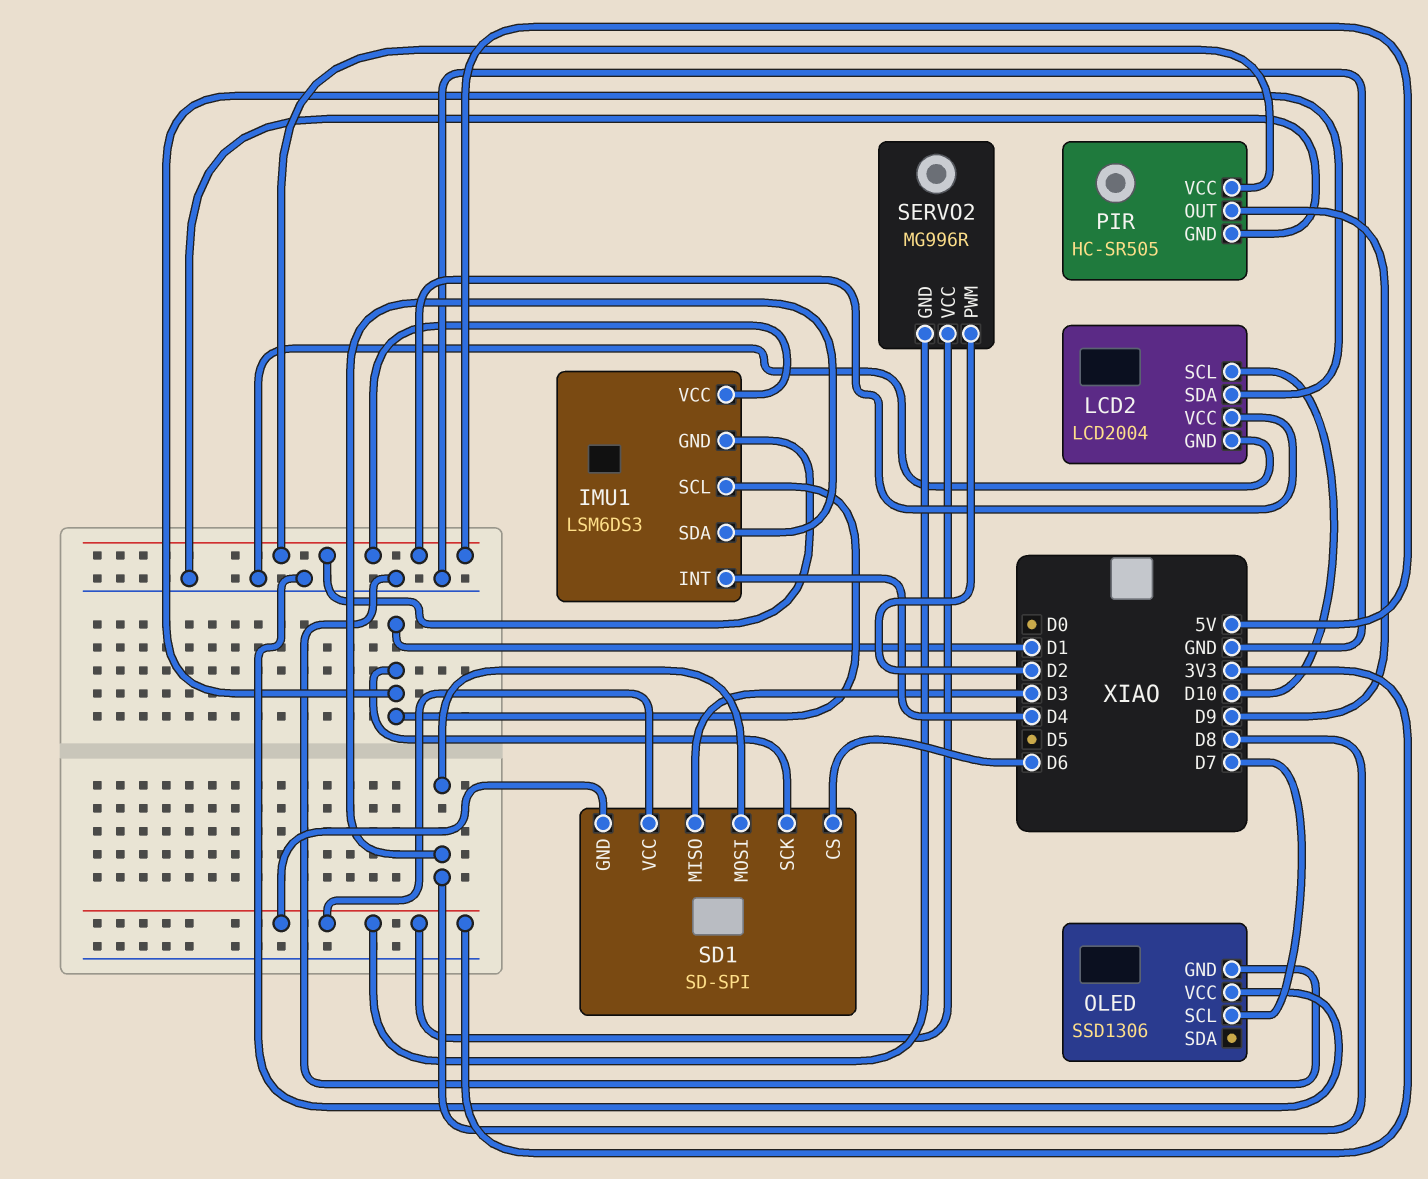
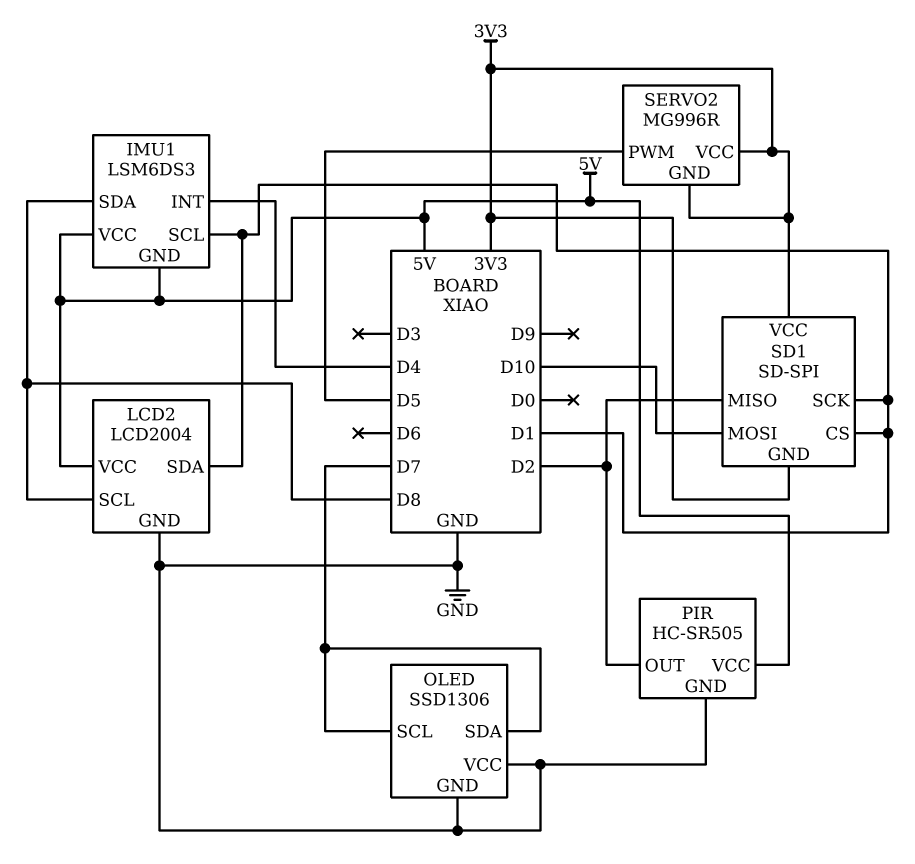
LCD2 pin SCL: D10 -> D8
OLED pin SDA: none -> D7
PIR pin OUT: D9 -> D2
SD1 pin CS: D6 -> D1
SD1 pin MISO: D3 -> D2
SD1 pin MOSI: D8 -> D10
SERVO2 pin PWM: D2 -> D5

